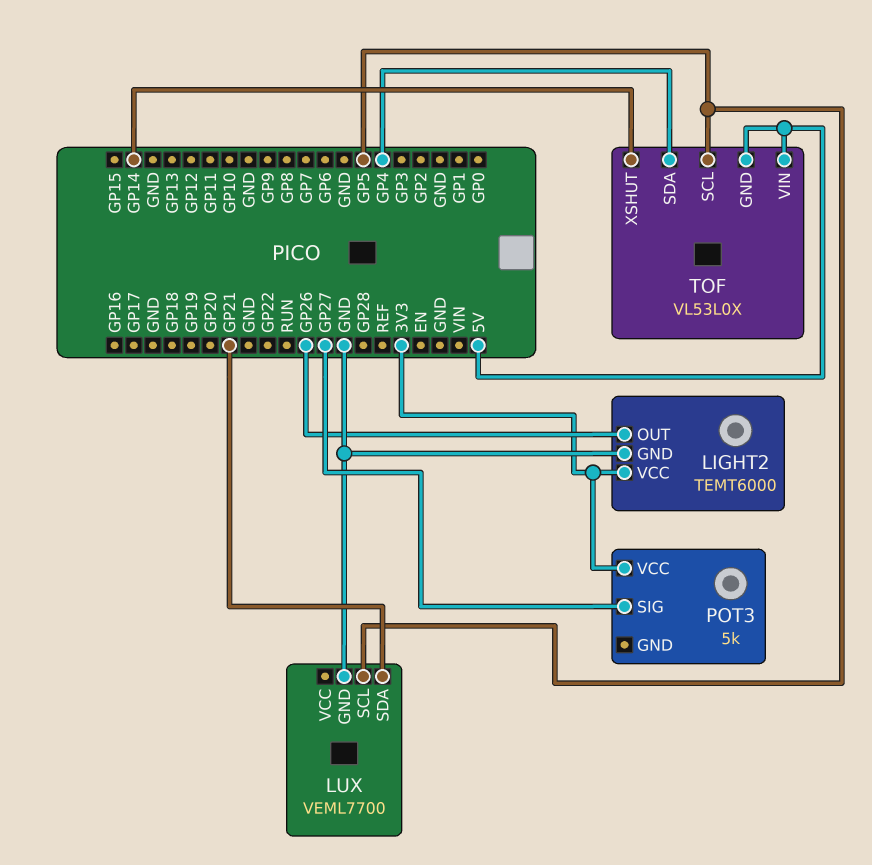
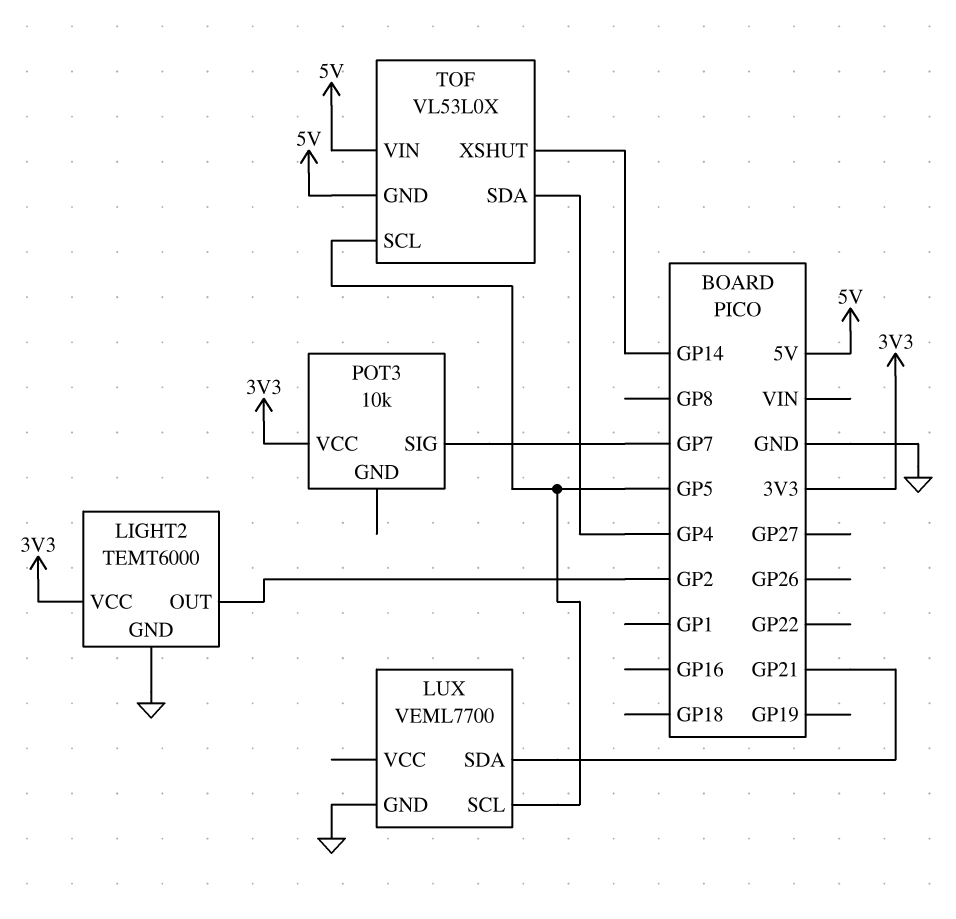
LIGHT2 pin OUT: GP26 -> GP2
POT3: 5k -> 10k
POT3 pin SIG: GP27 -> GP7

